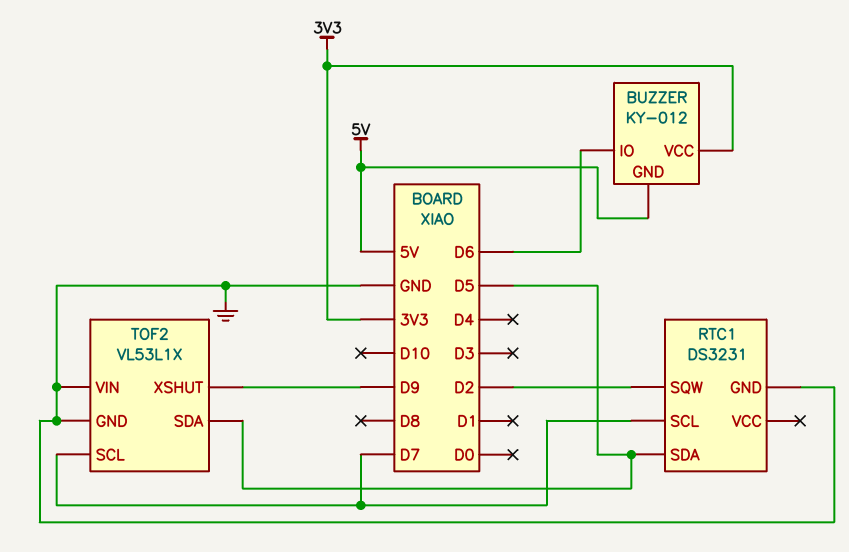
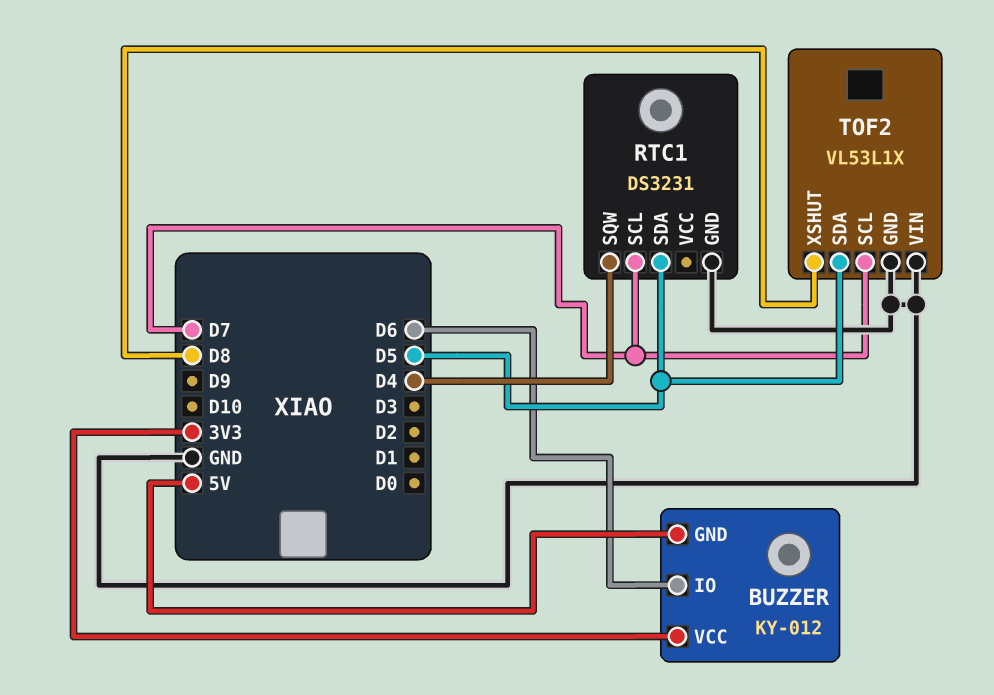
RTC1 pin SQW: D2 -> D4
TOF2 pin XSHUT: D9 -> D8

